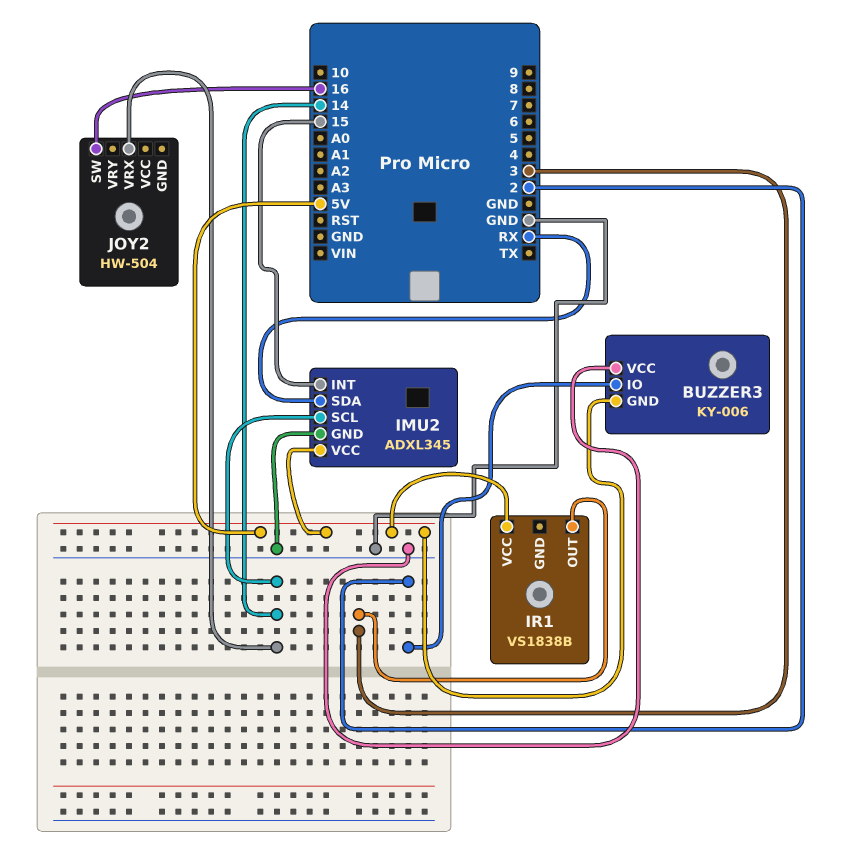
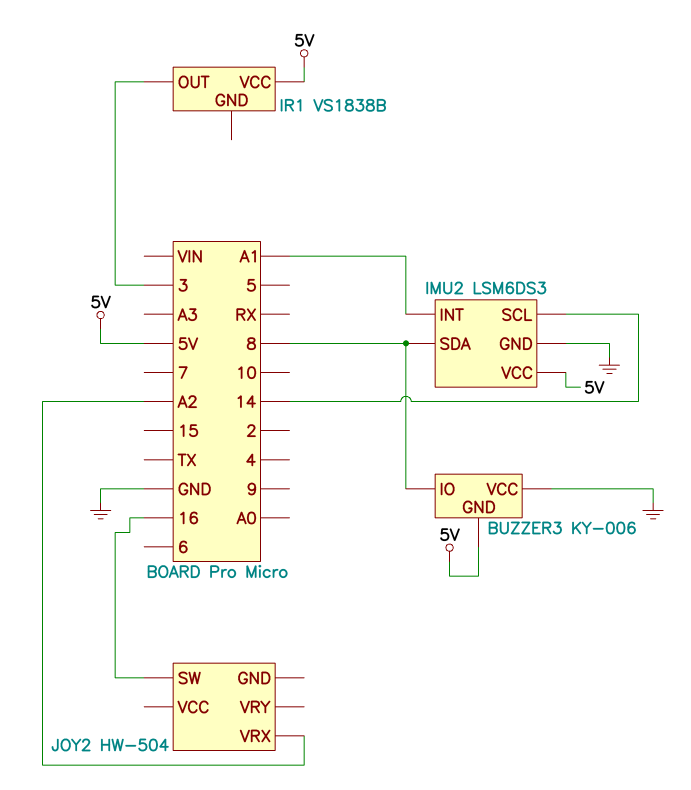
BUZZER3 pin IO: 2 -> 8
IMU2: ADXL345 -> LSM6DS3
IMU2 pin INT: 15 -> A1
IMU2 pin SDA: RX -> 8
JOY2 pin VRX: 14 -> A2

